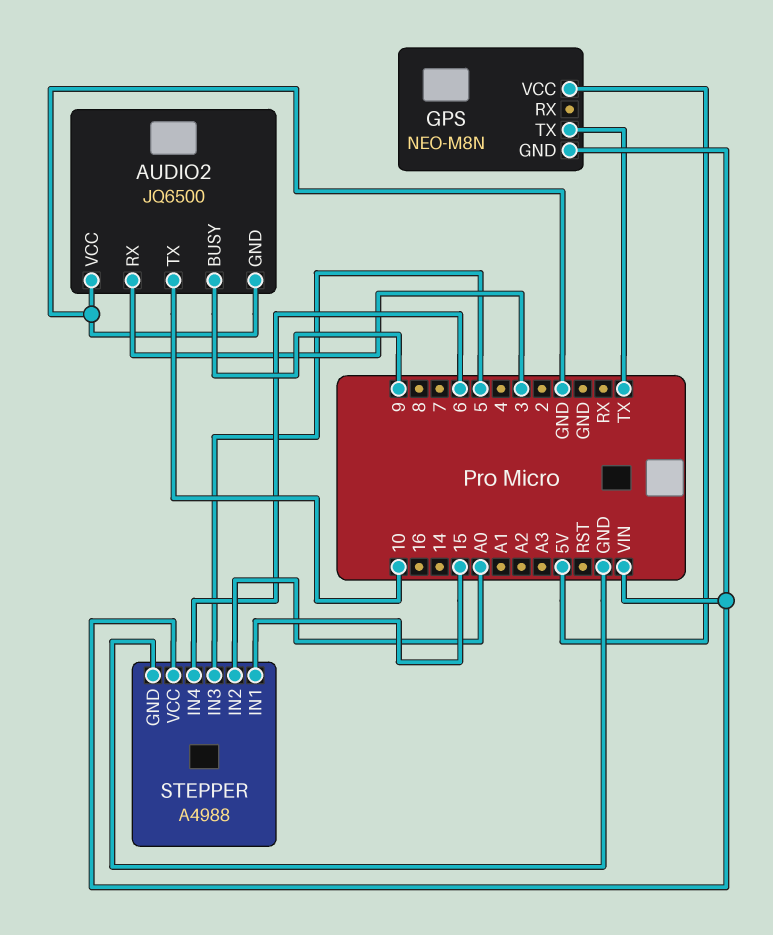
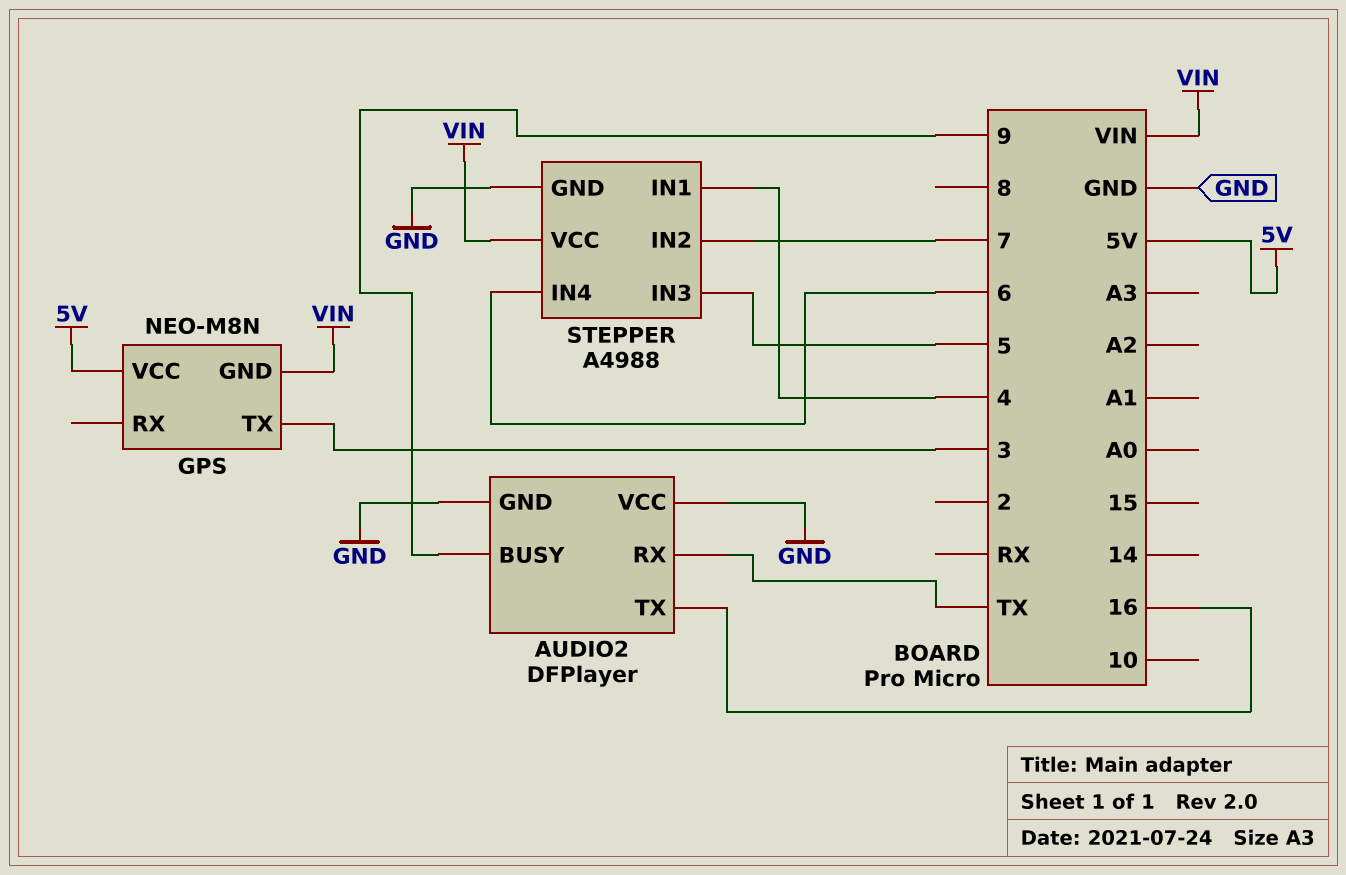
AUDIO2: JQ6500 -> DFPlayer
AUDIO2 pin RX: 3 -> TX
AUDIO2 pin TX: 10 -> 16
GPS pin TX: TX -> 3
STEPPER pin IN1: 15 -> 4
STEPPER pin IN2: A0 -> 7

